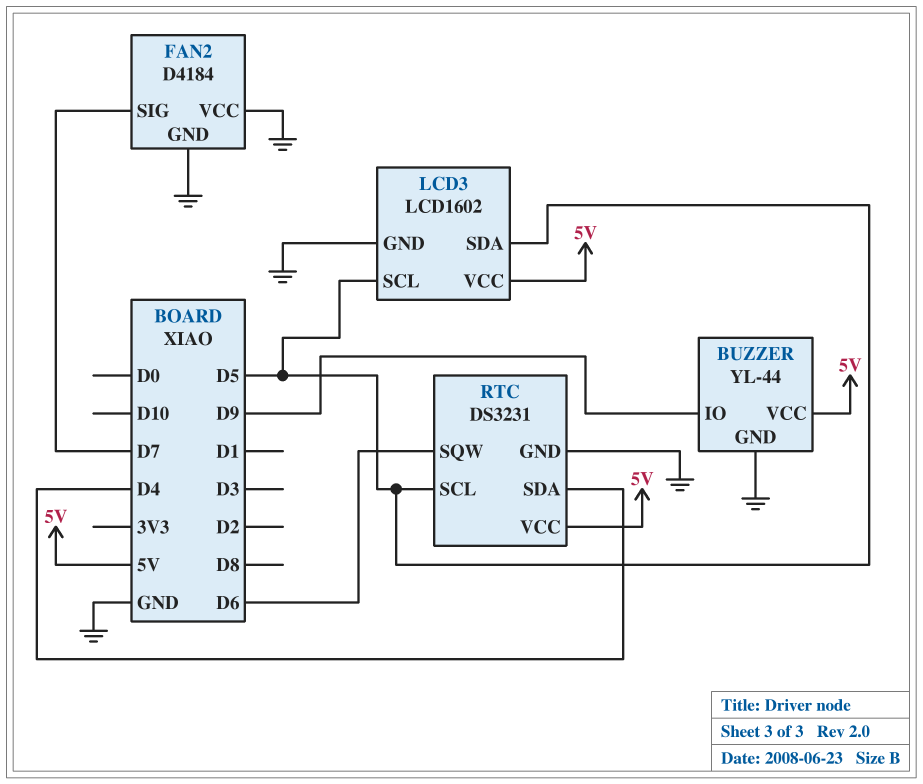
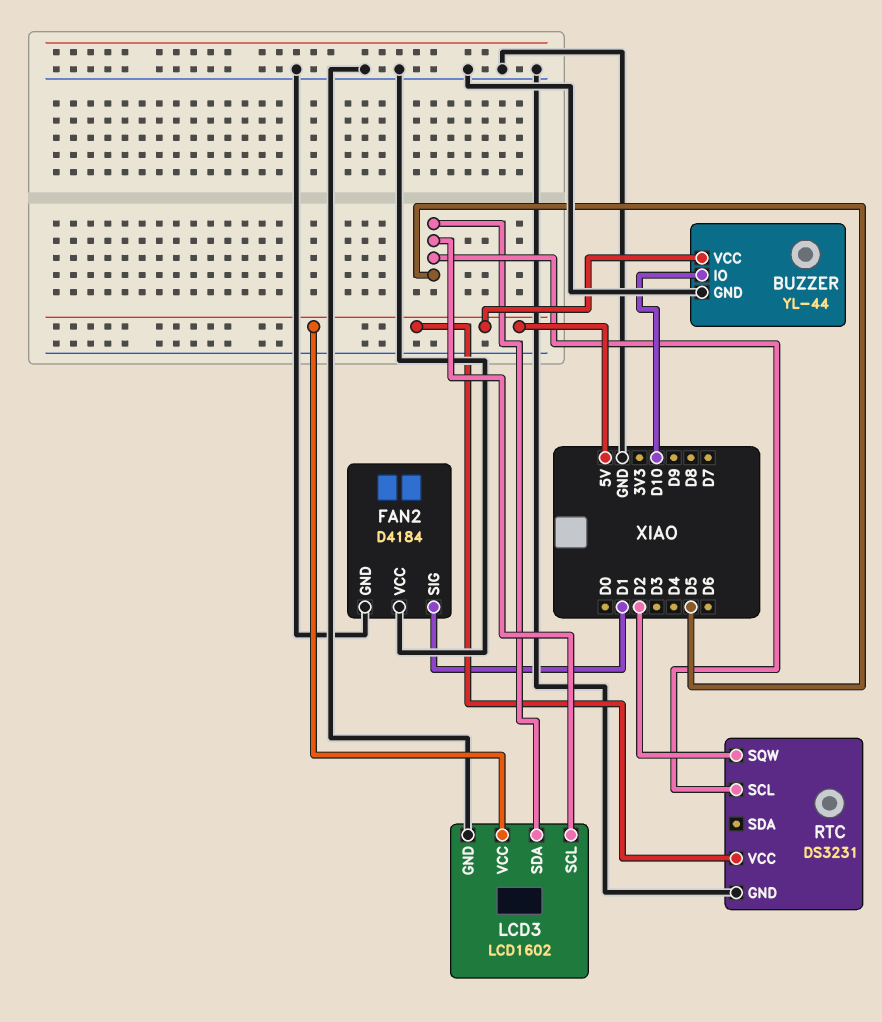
BUZZER pin IO: D9 -> D10
FAN2 pin SIG: D7 -> D1
RTC pin SDA: D4 -> none
RTC pin SQW: D6 -> D2

